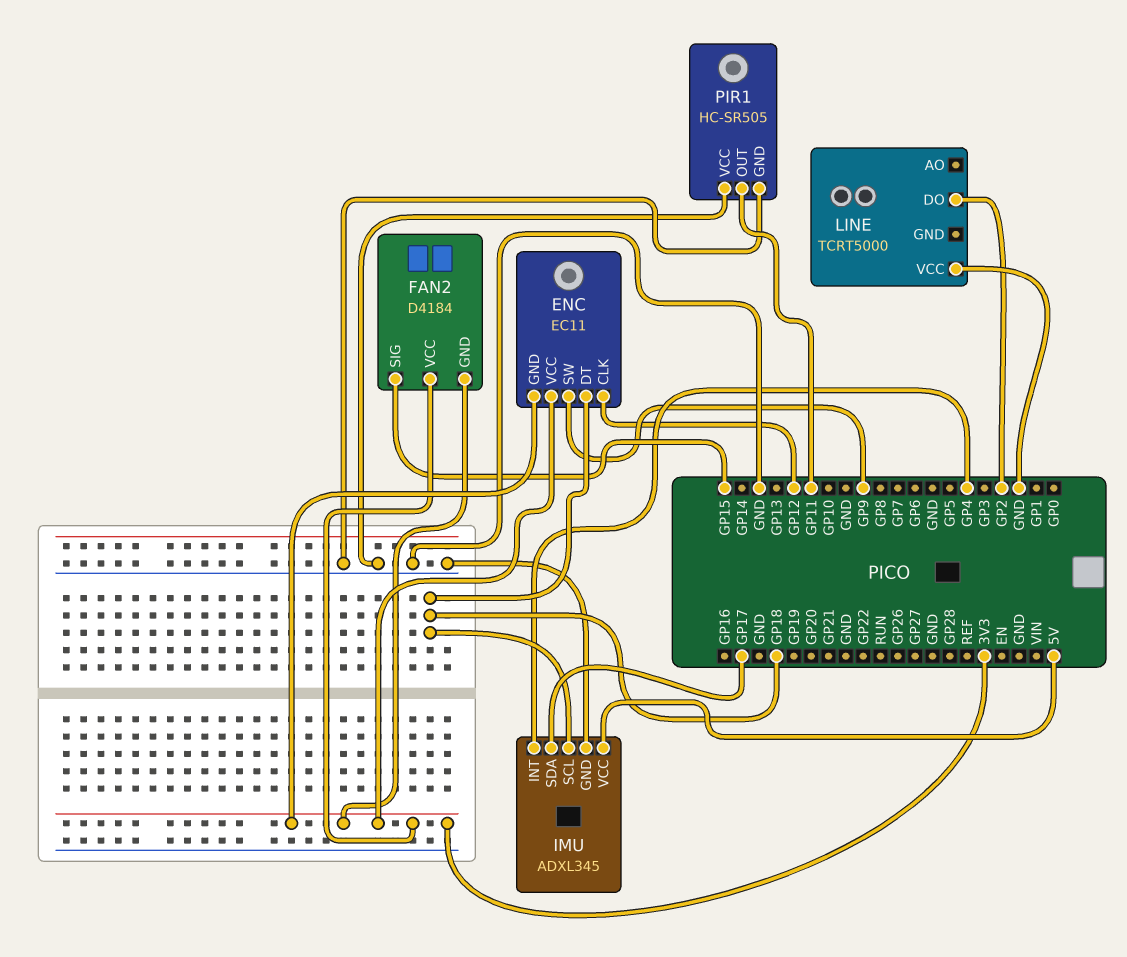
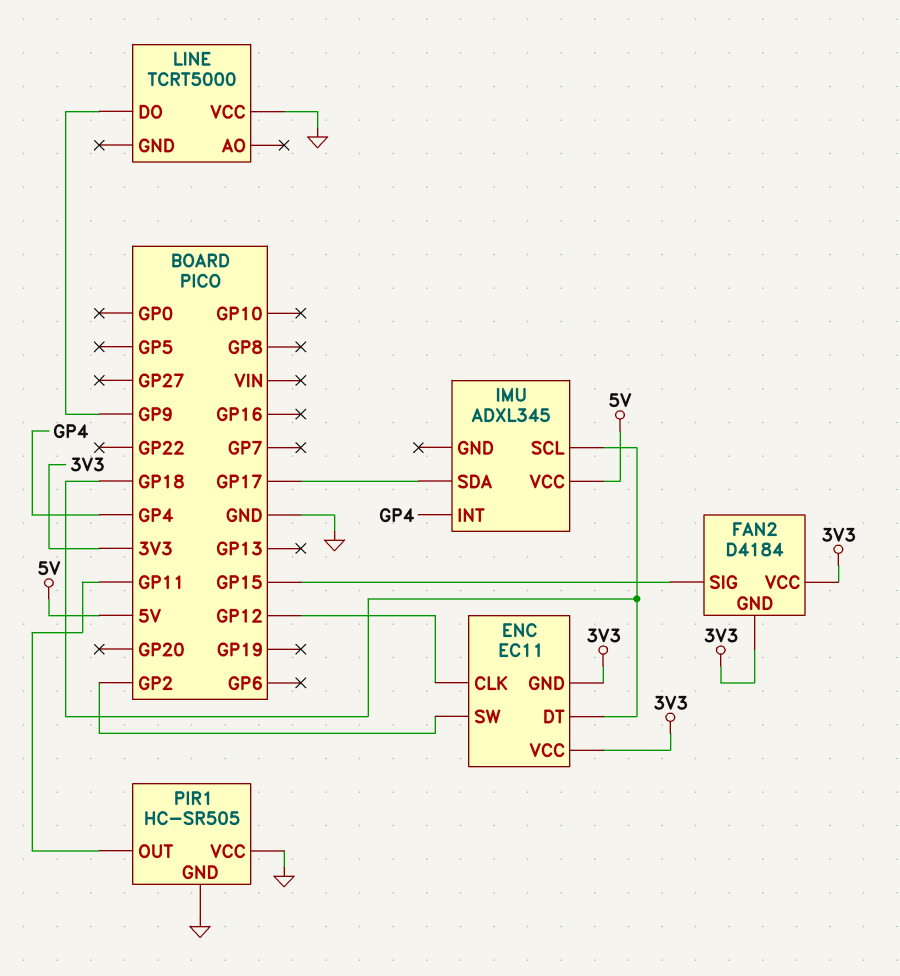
ENC pin SW: GP9 -> GP2
IMU pin GND: GND -> none
LINE pin DO: GP2 -> GP9

